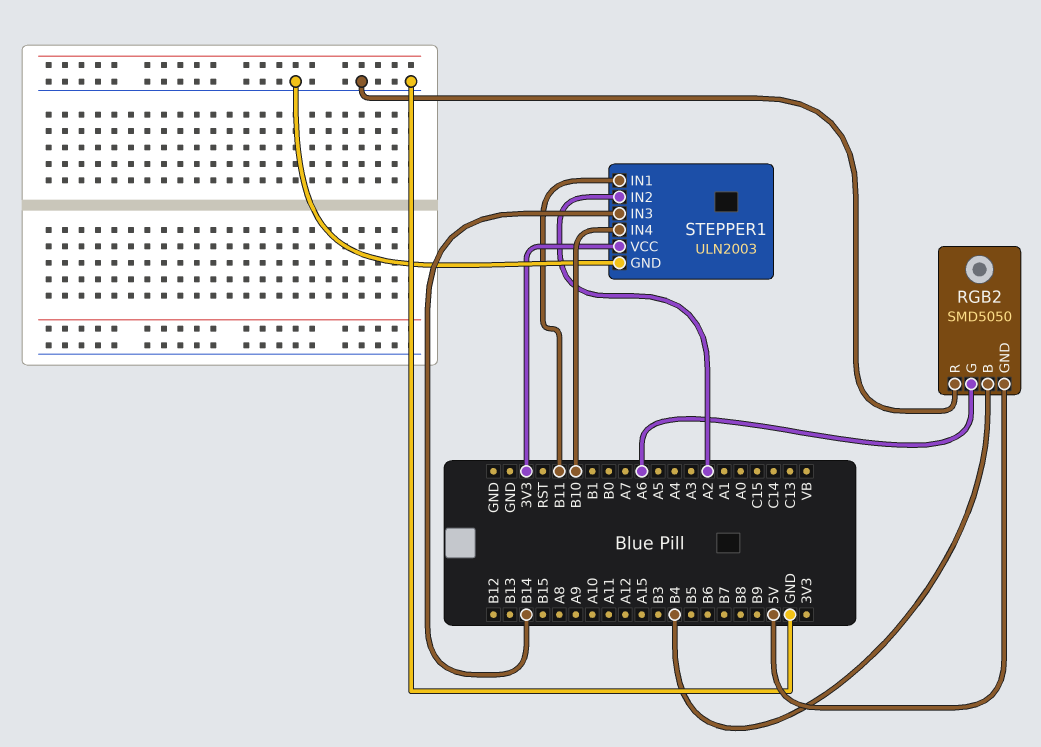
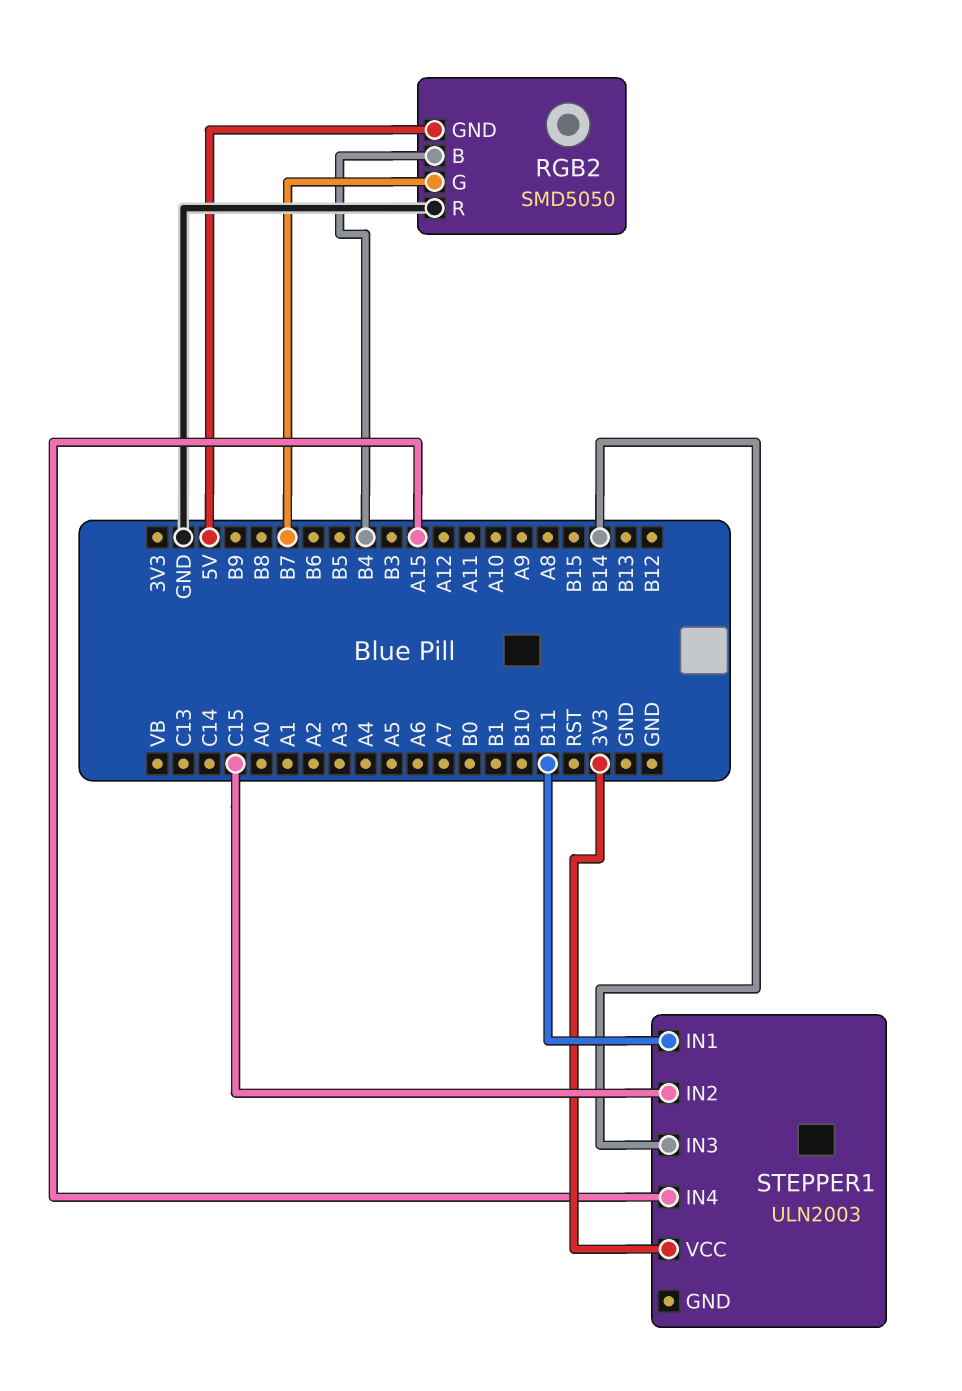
RGB2 pin G: A6 -> B7
STEPPER1 pin GND: GND -> none
STEPPER1 pin IN2: A2 -> C15
STEPPER1 pin IN4: B10 -> A15

